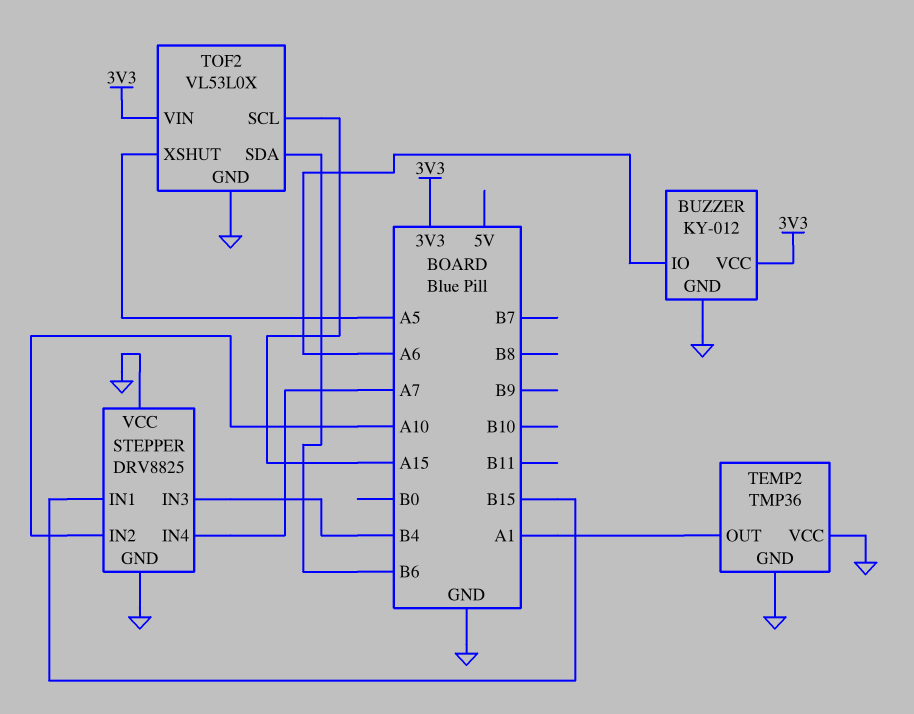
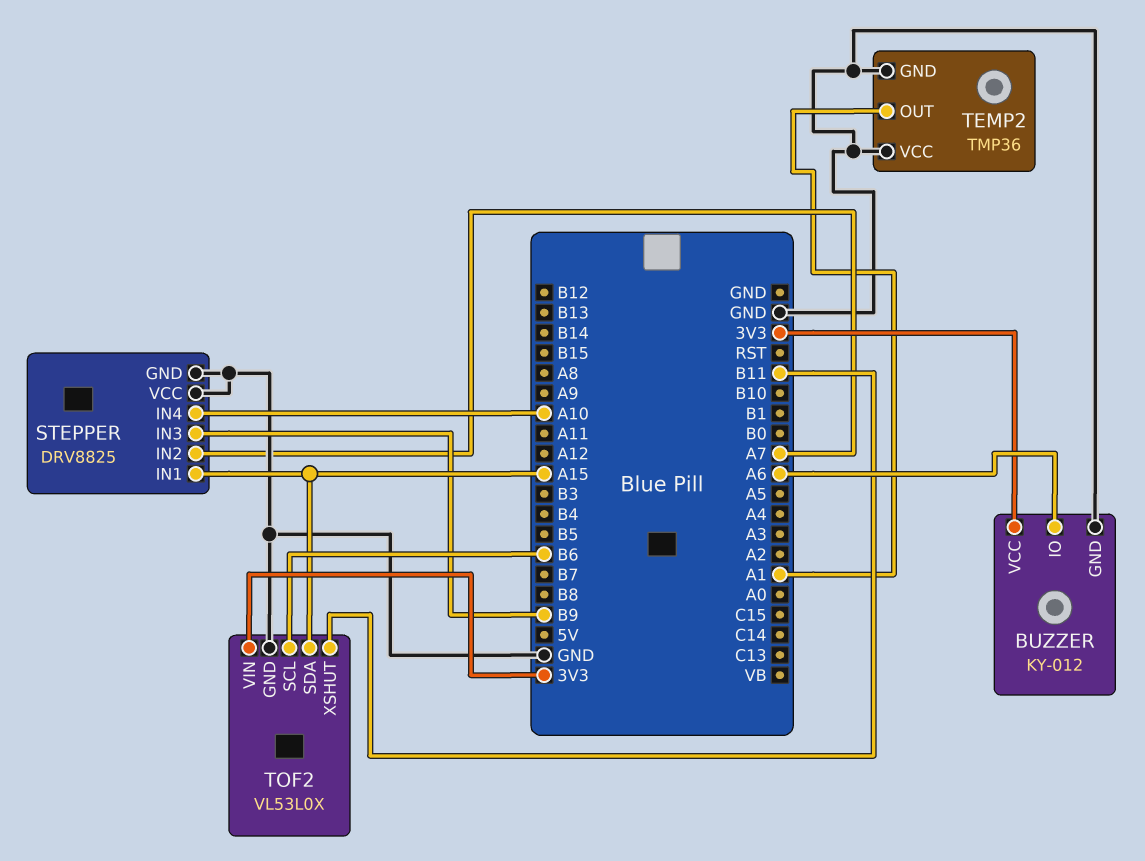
STEPPER pin IN1: B15 -> A15
STEPPER pin IN2: A10 -> A7
STEPPER pin IN3: B4 -> B9
STEPPER pin IN4: A7 -> A10
TOF2 pin SCL: A15 -> B6
TOF2 pin SDA: B6 -> A15
TOF2 pin XSHUT: A5 -> B11

